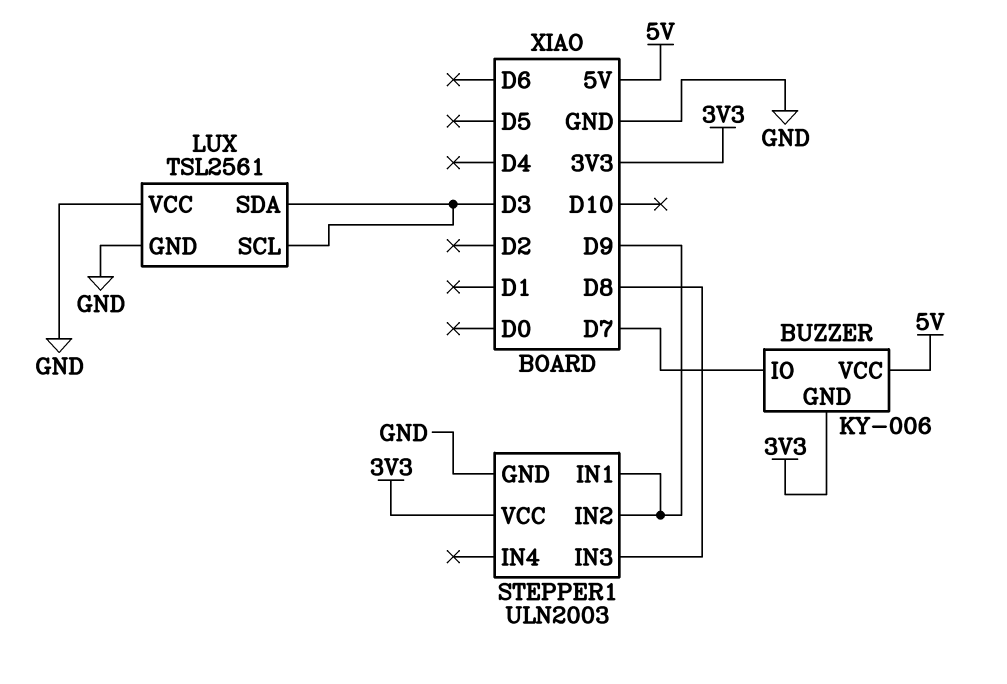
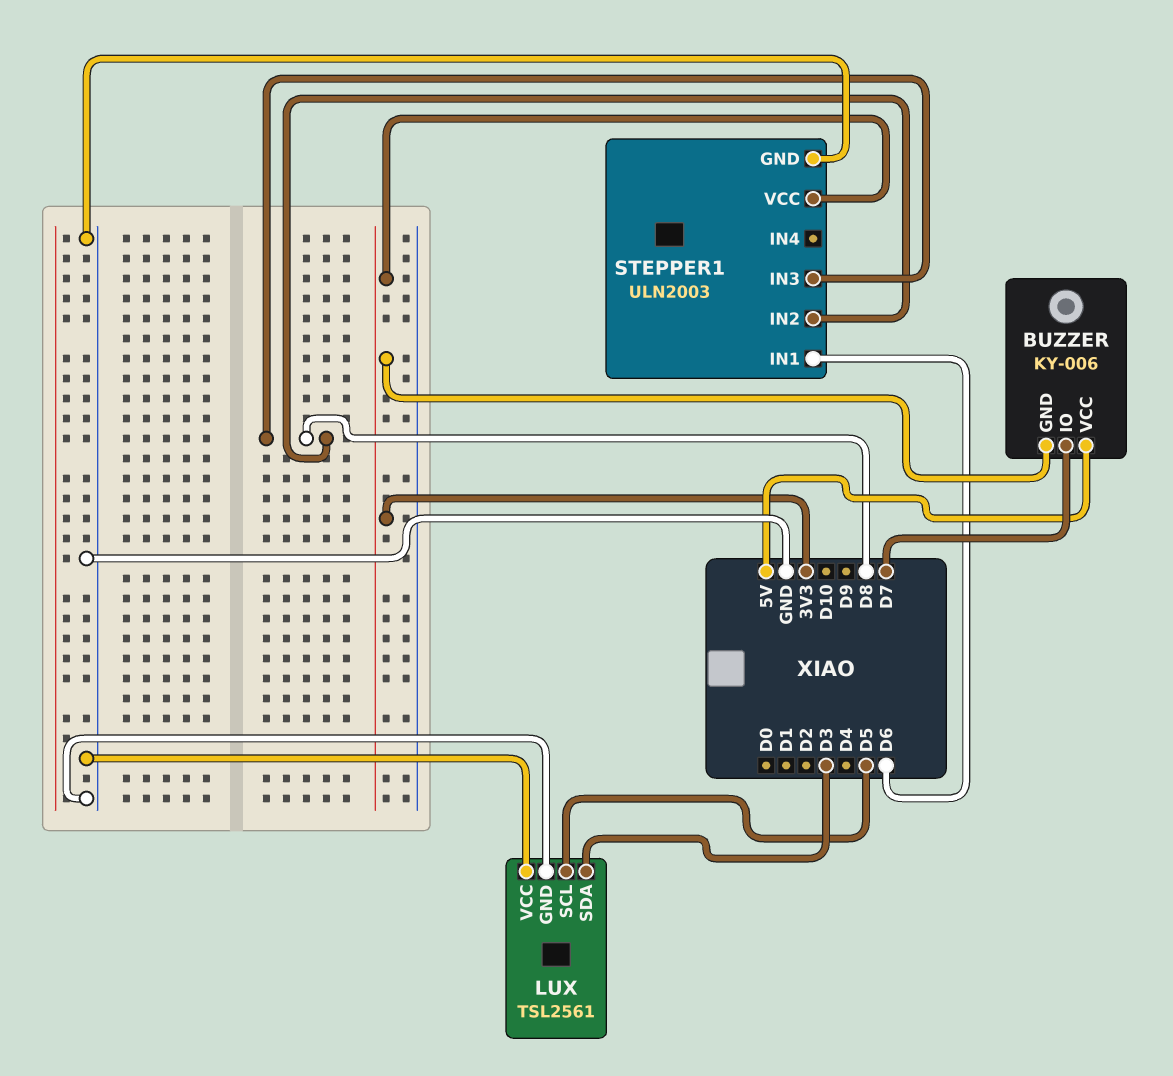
LUX pin SCL: D3 -> D5
STEPPER1 pin IN1: D9 -> D6
STEPPER1 pin IN2: D9 -> D8

